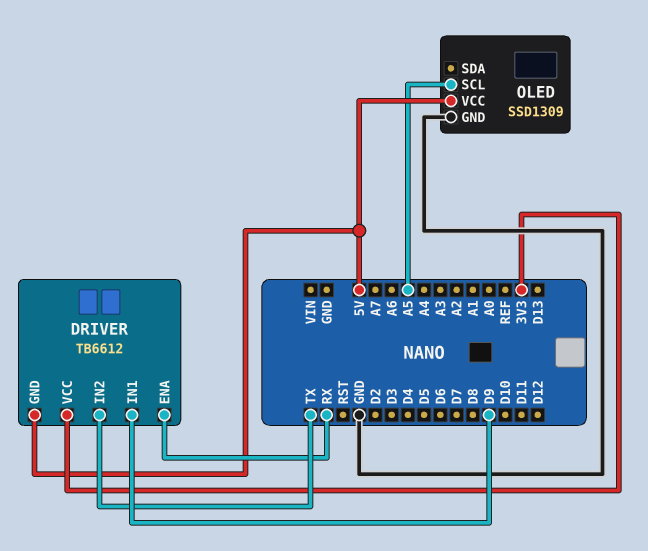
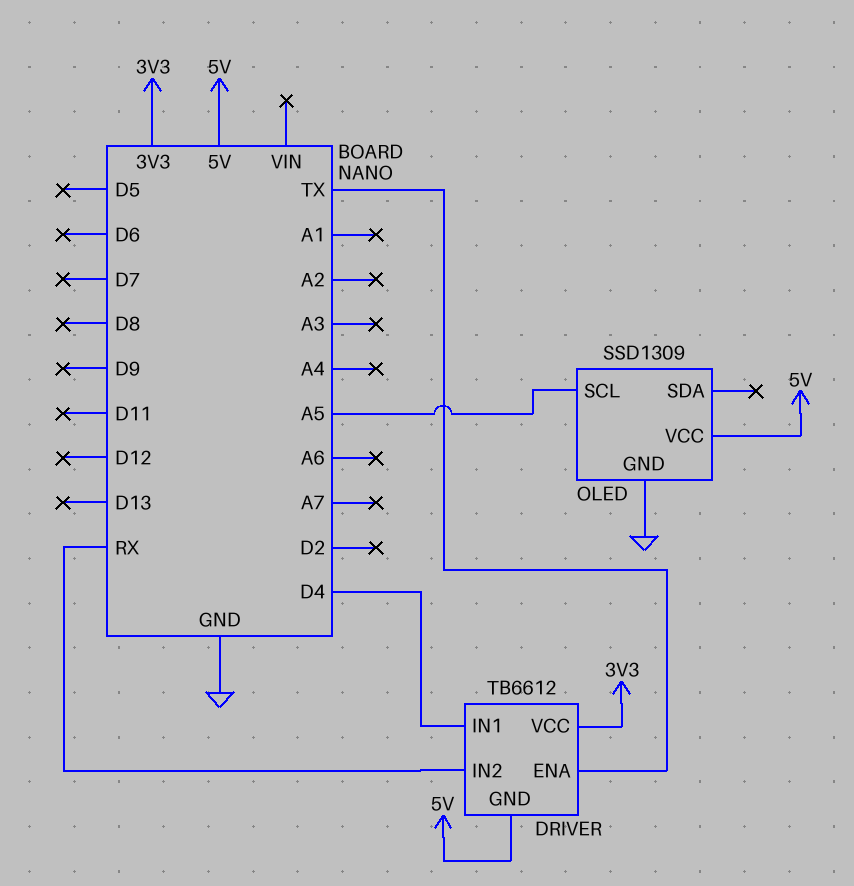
DRIVER pin ENA: RX -> TX
DRIVER pin IN1: D9 -> D4
DRIVER pin IN2: TX -> RX

